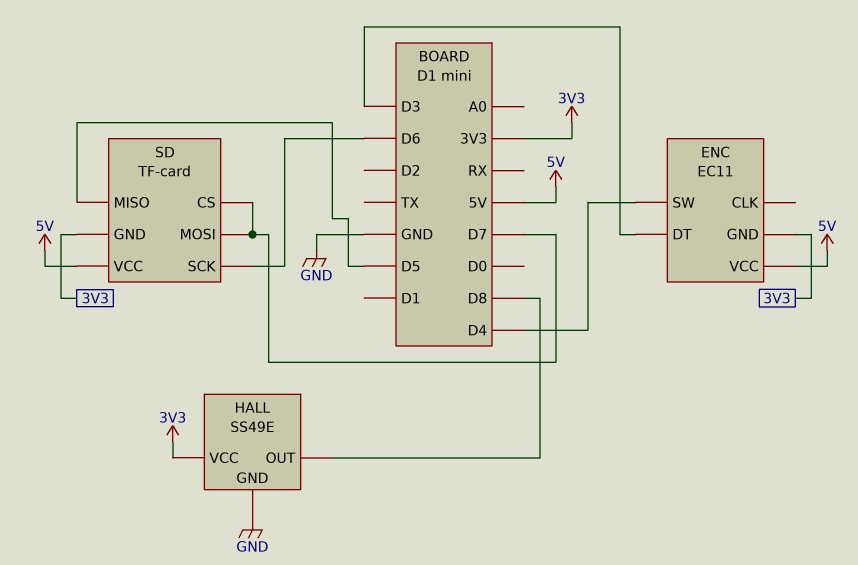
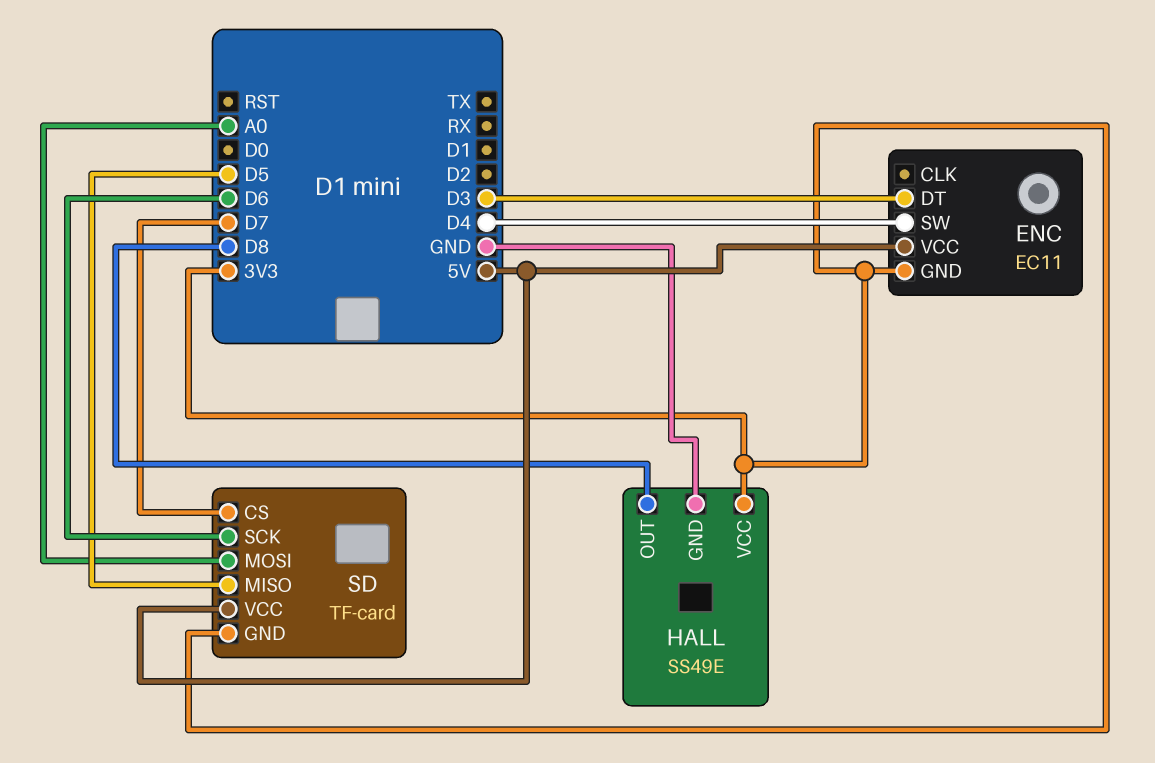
SD pin MOSI: D7 -> A0

